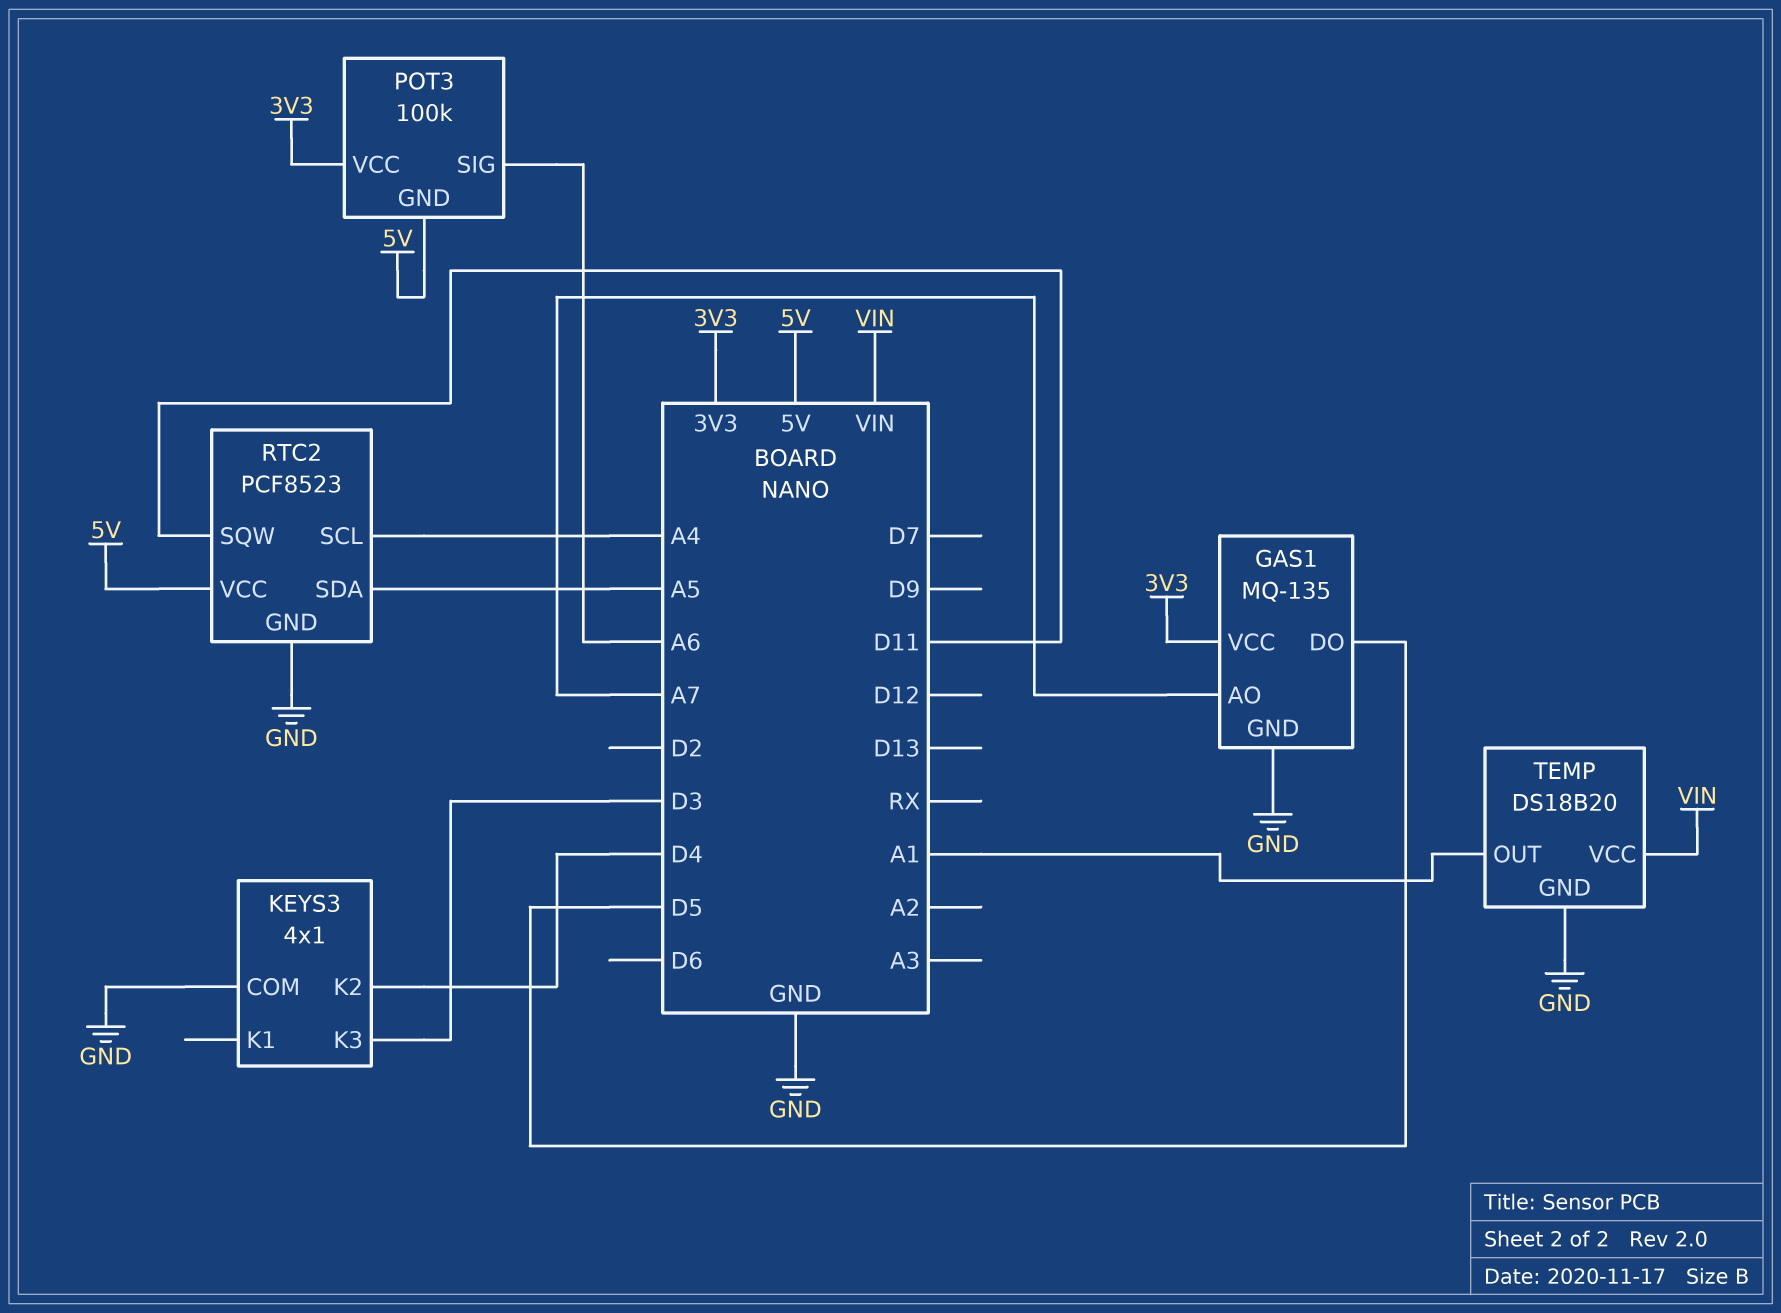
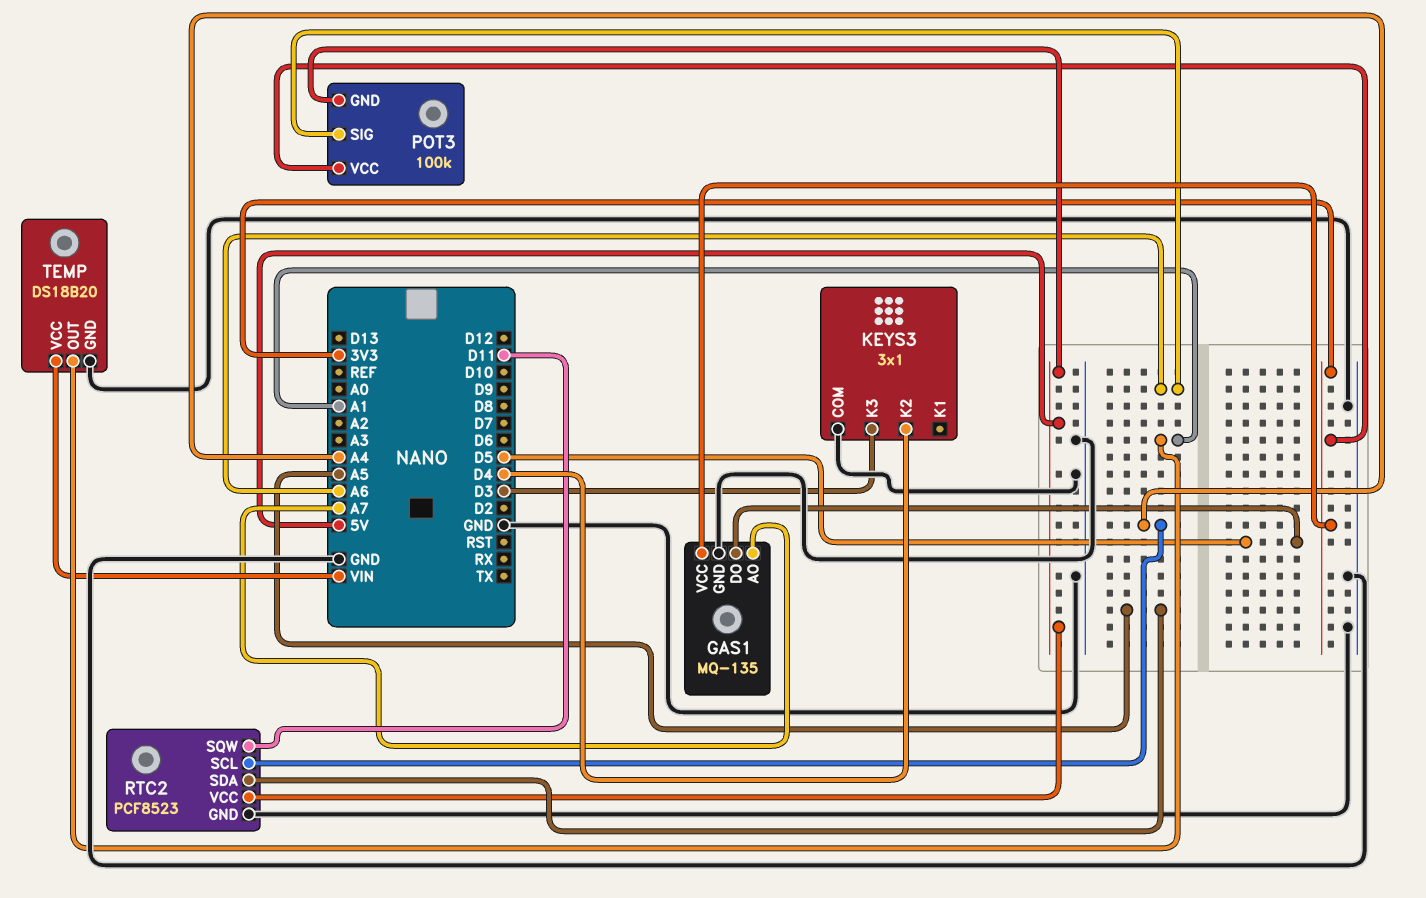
KEYS3: 4x1 -> 3x1

